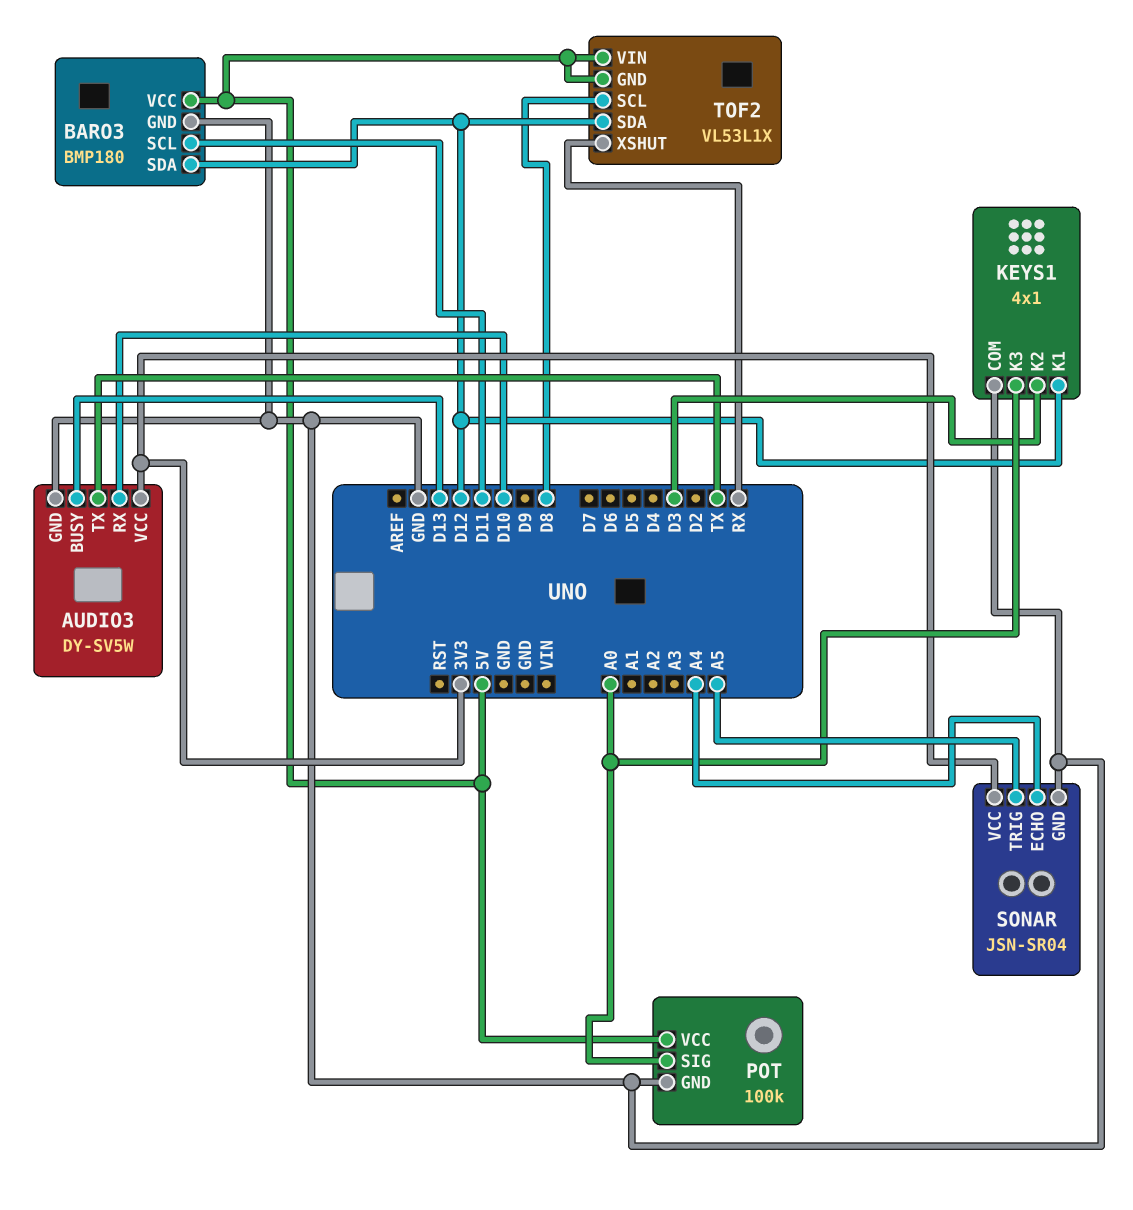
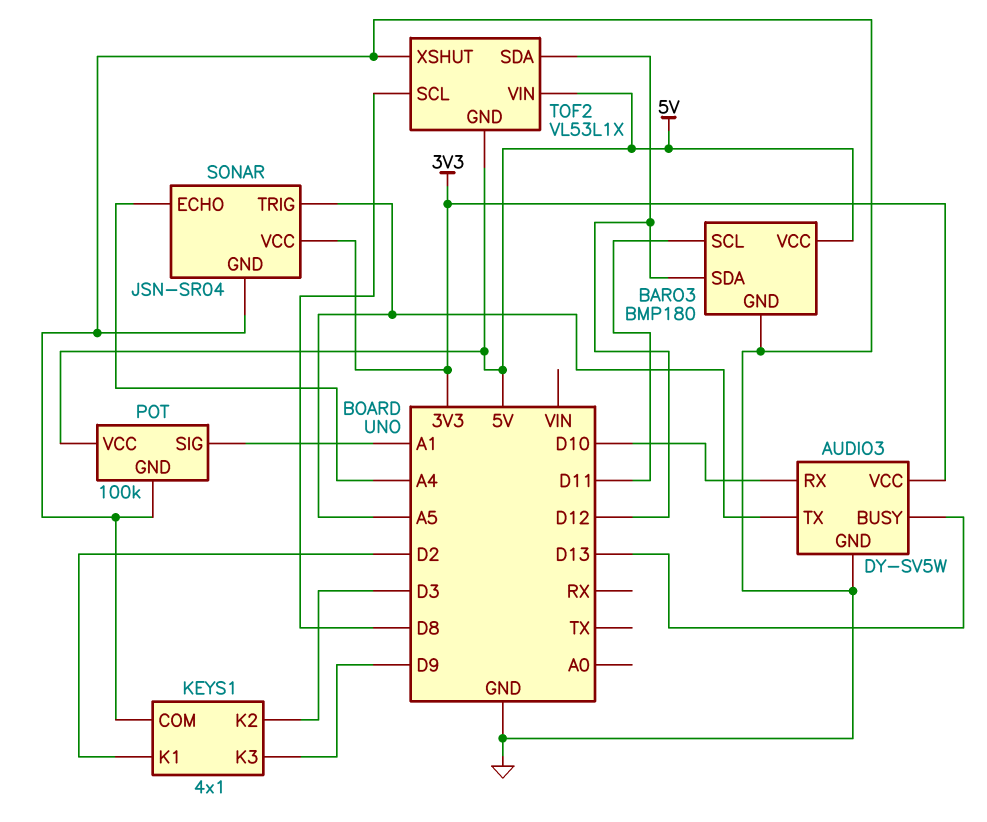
AUDIO3 pin TX: TX -> A5
KEYS1 pin K1: D12 -> D2
KEYS1 pin K3: A0 -> D9
POT pin SIG: A0 -> A1
TOF2 pin XSHUT: RX -> GND

